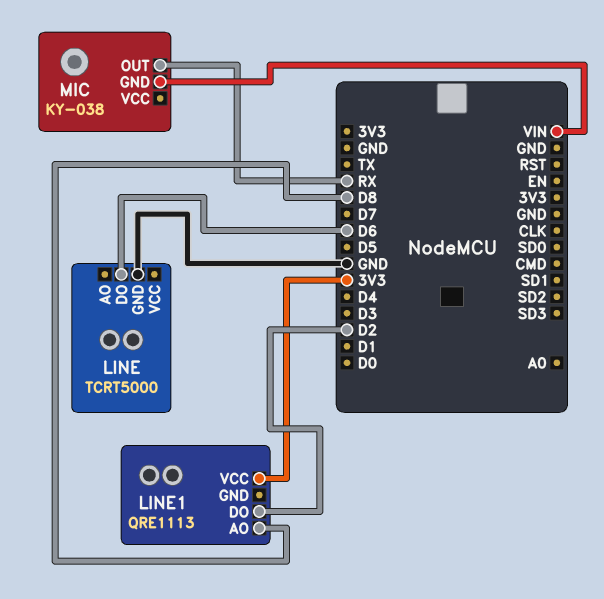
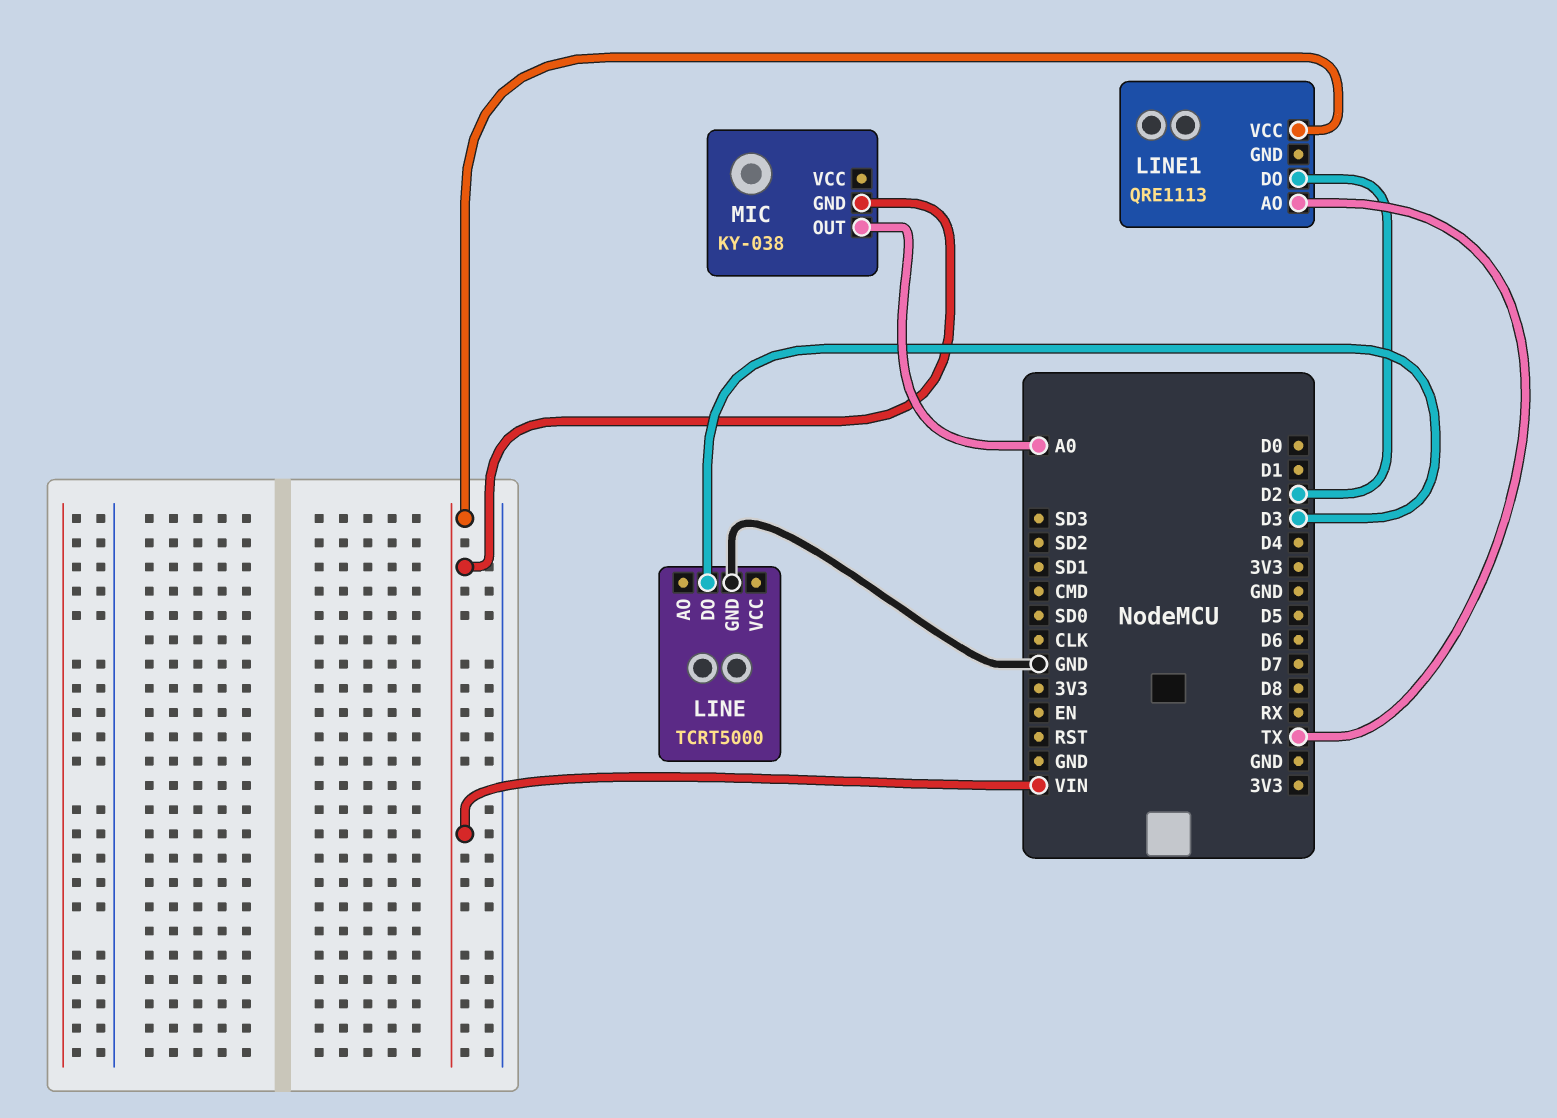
LINE pin DO: D6 -> D3
LINE1 pin AO: D8 -> TX
LINE1 pin VCC: 3V3 -> VIN
MIC pin OUT: RX -> A0

